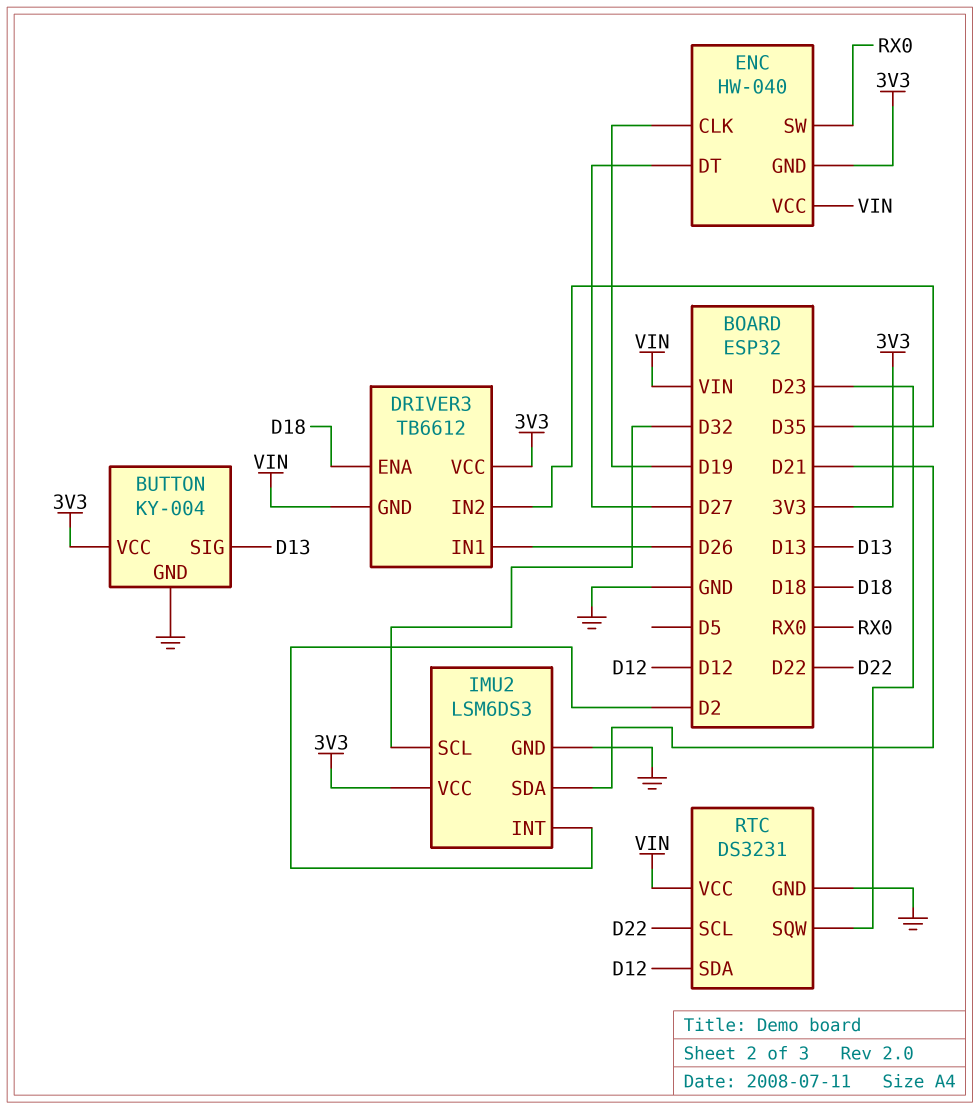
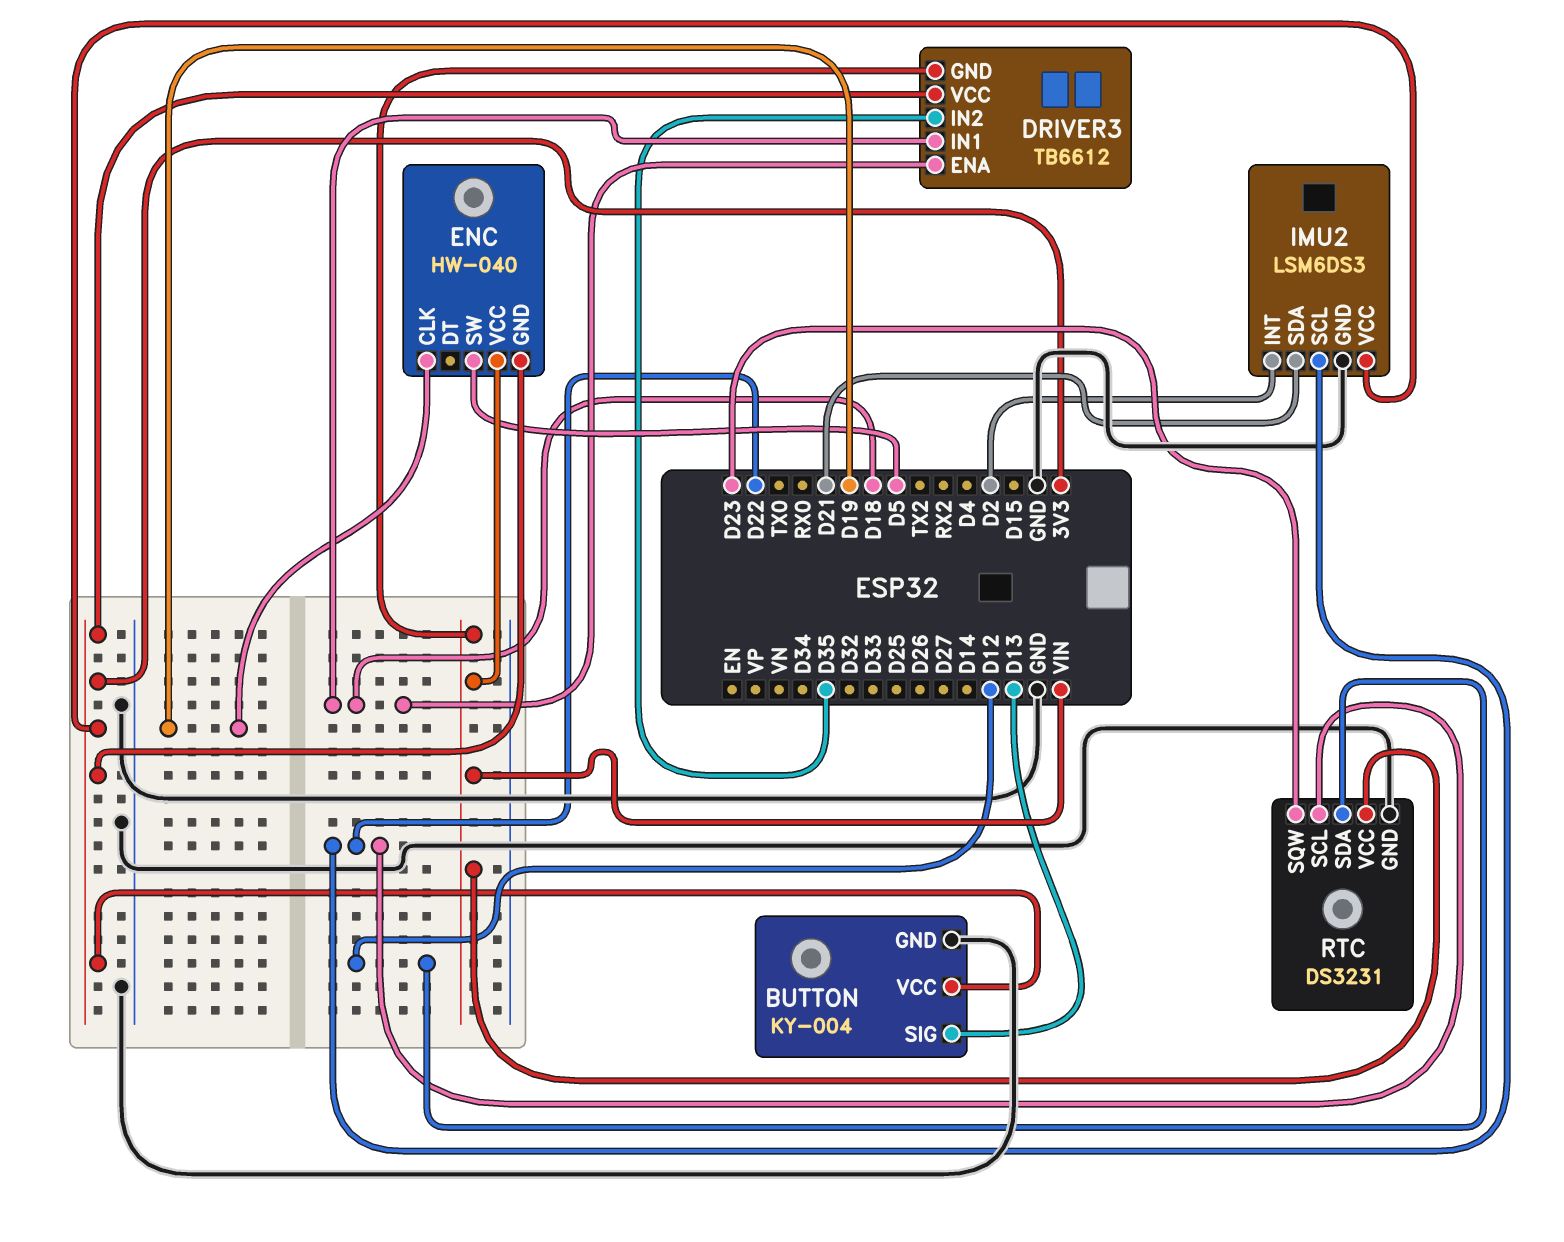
DRIVER3 pin IN1: D26 -> D18
ENC pin DT: D27 -> none
ENC pin SW: RX0 -> D5
IMU2 pin SCL: D32 -> D22

